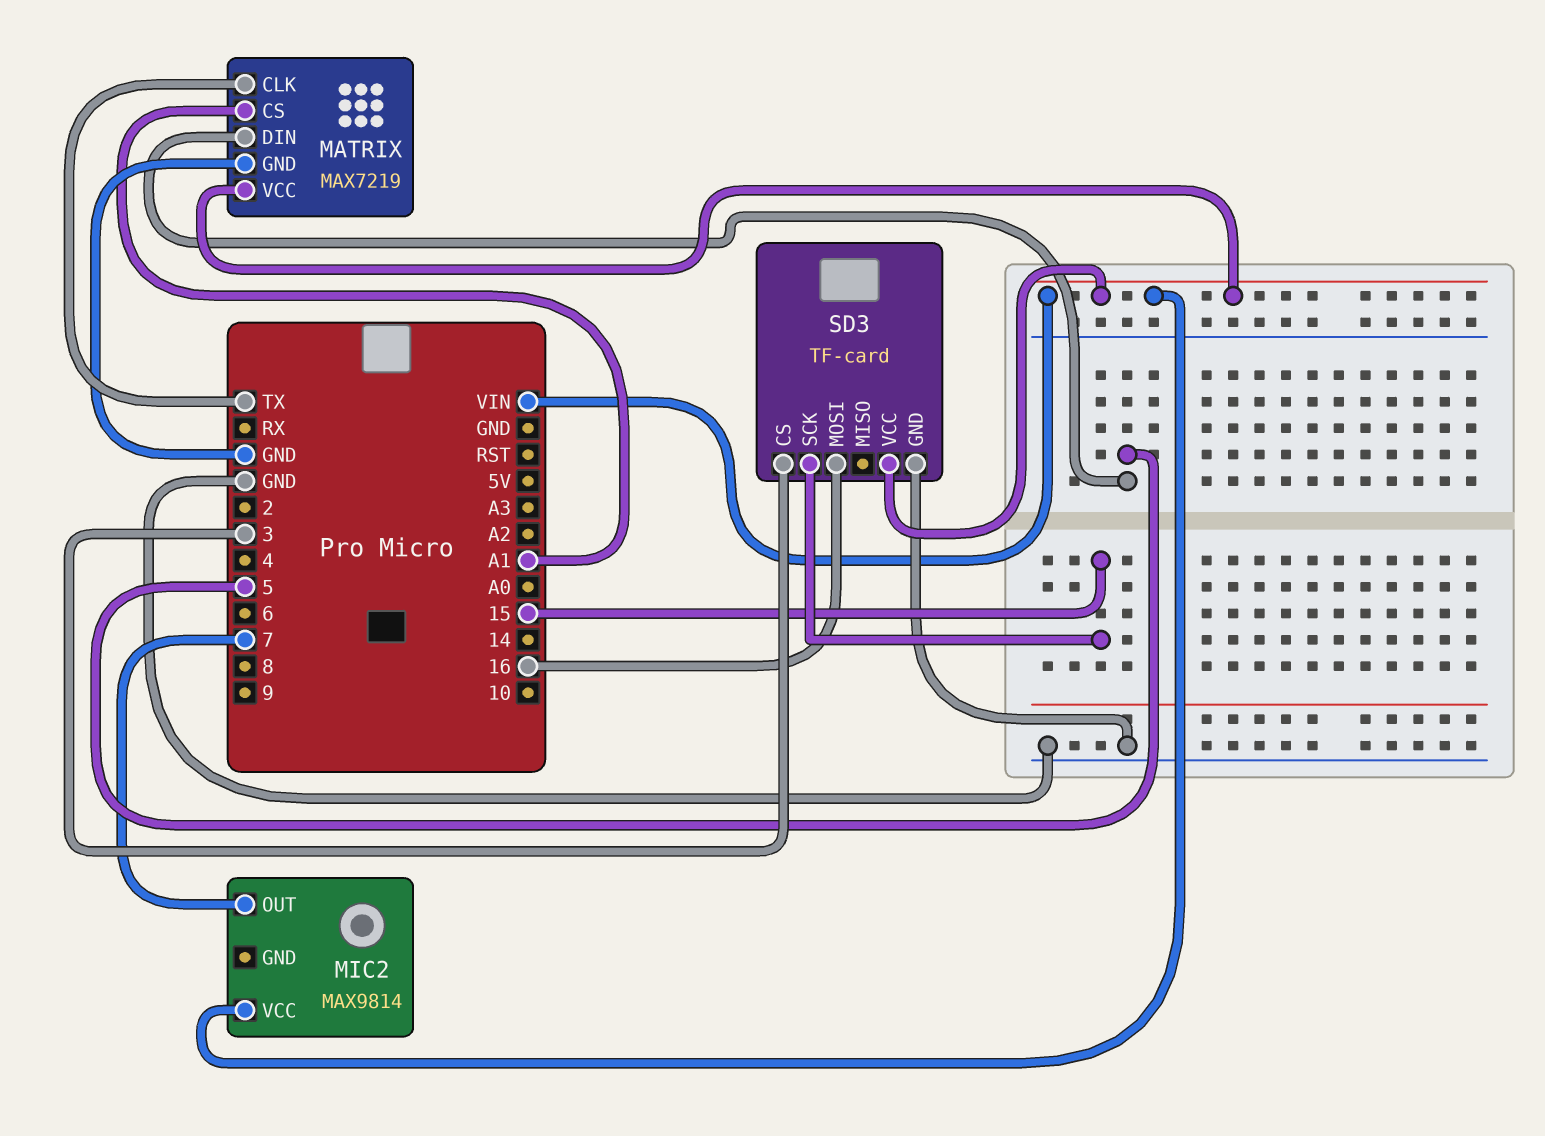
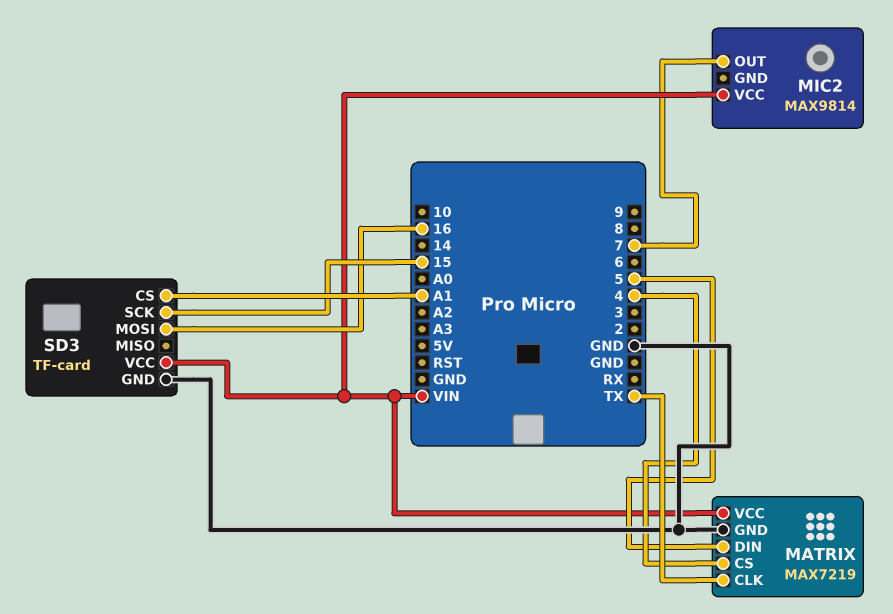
MATRIX pin CS: A1 -> 4
SD3 pin CS: 3 -> A1

